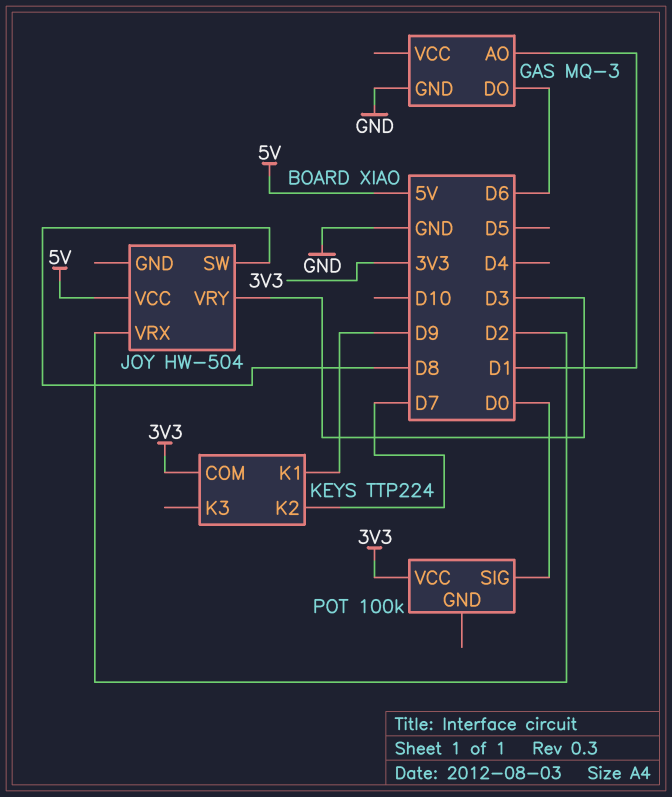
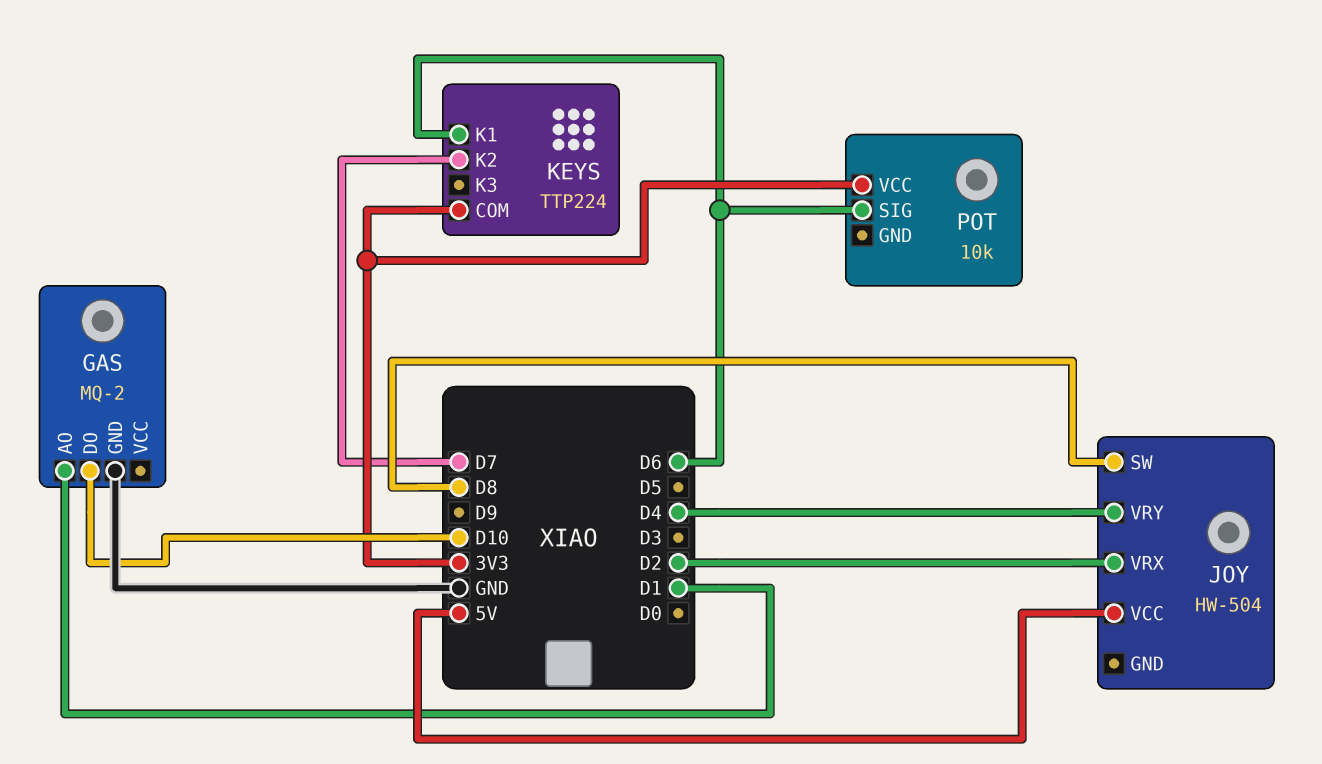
GAS: MQ-3 -> MQ-2
GAS pin DO: D6 -> D10
JOY pin VRY: D3 -> D4
KEYS pin K1: D9 -> D6
POT: 100k -> 10k
POT pin SIG: D0 -> D6

